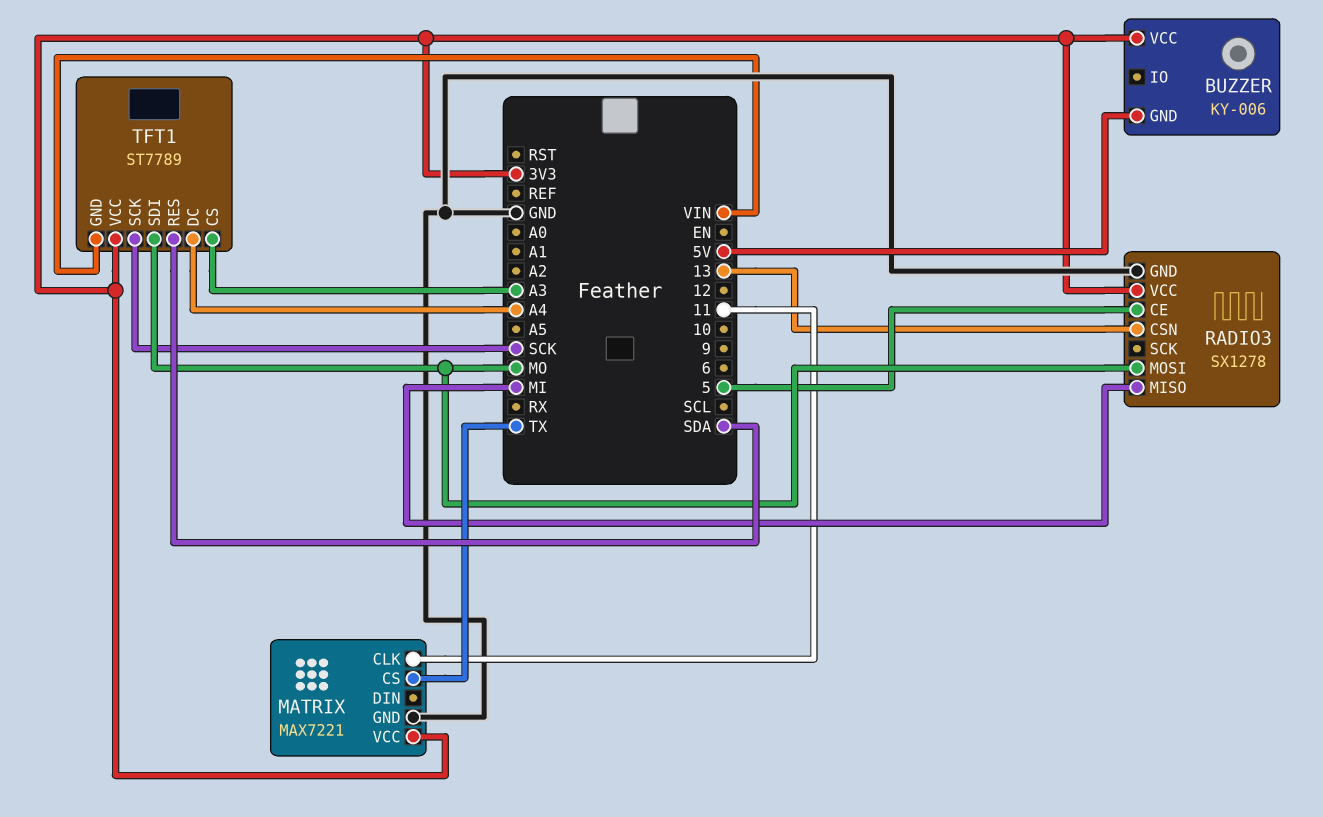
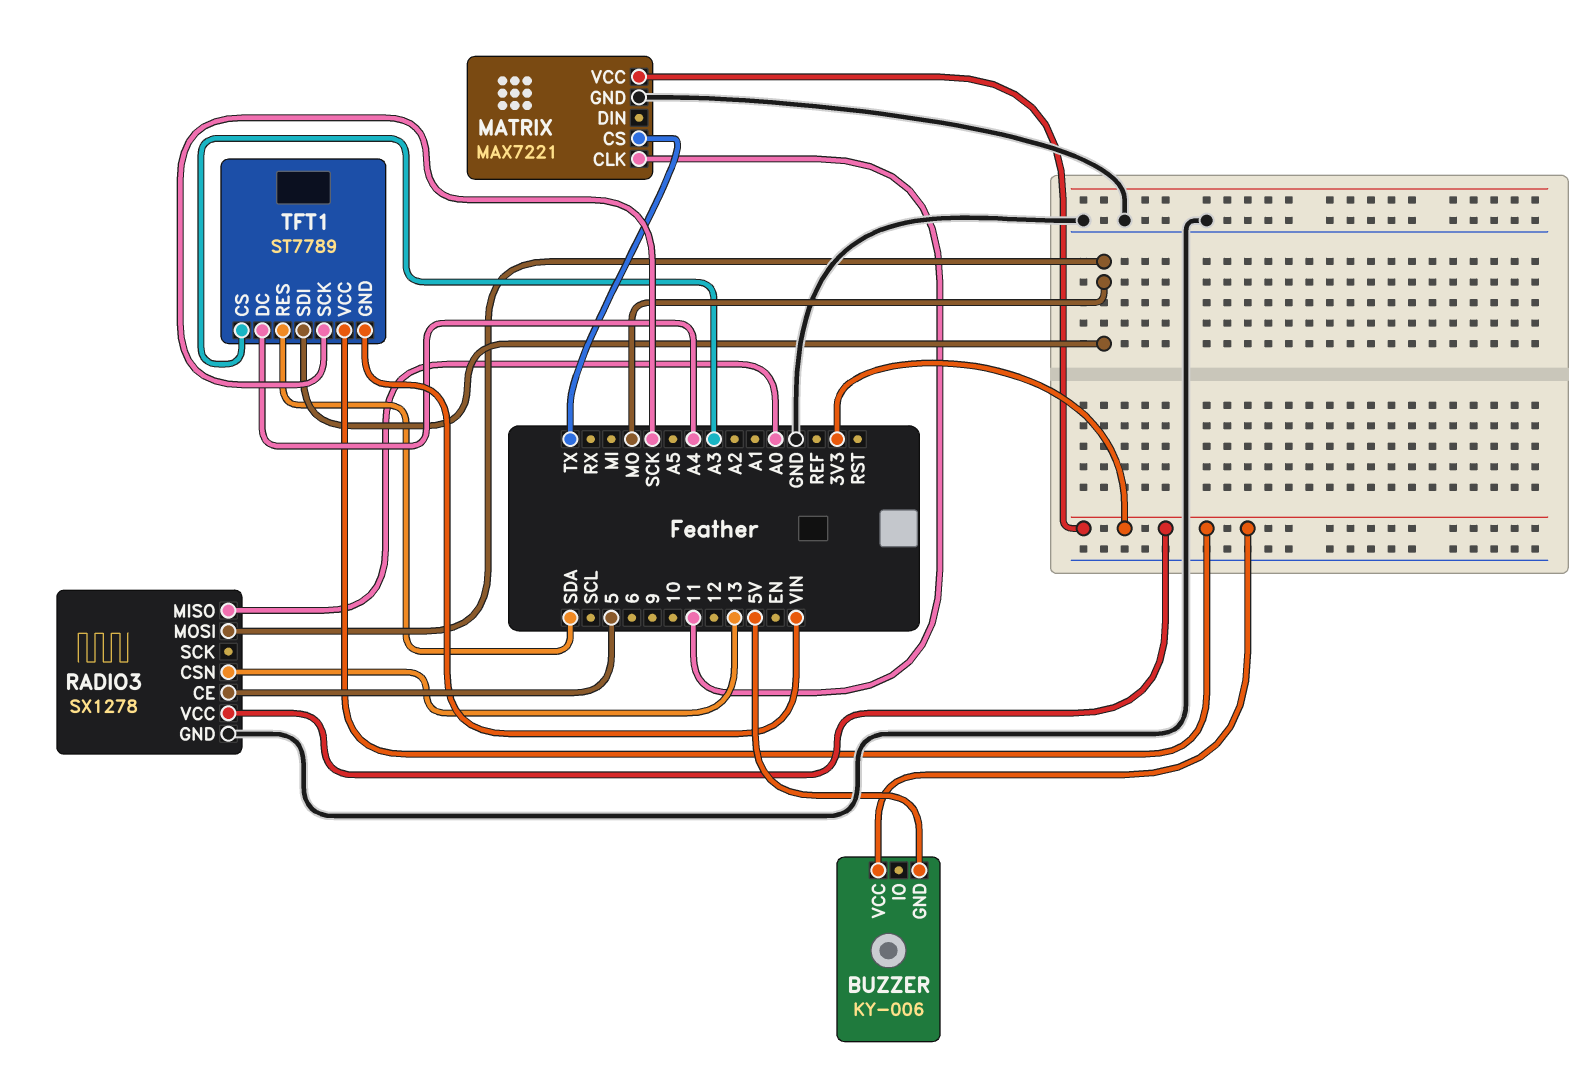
RADIO3 pin MISO: MI -> A0

